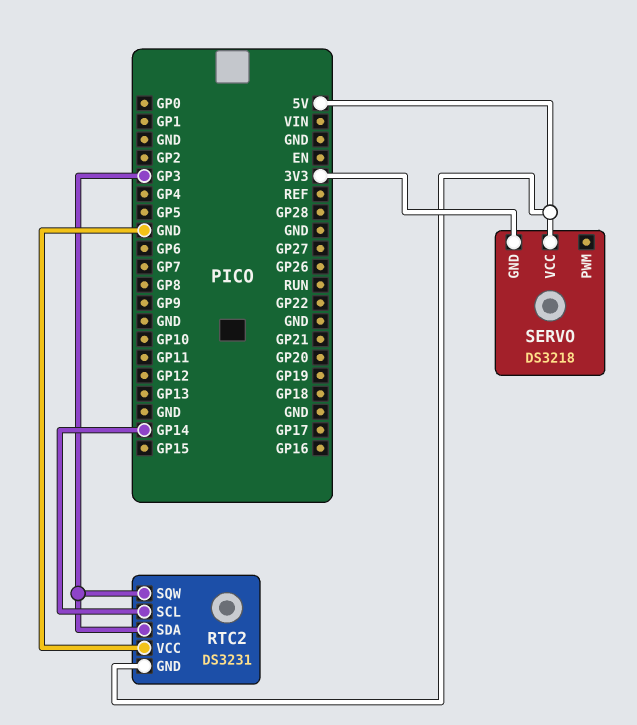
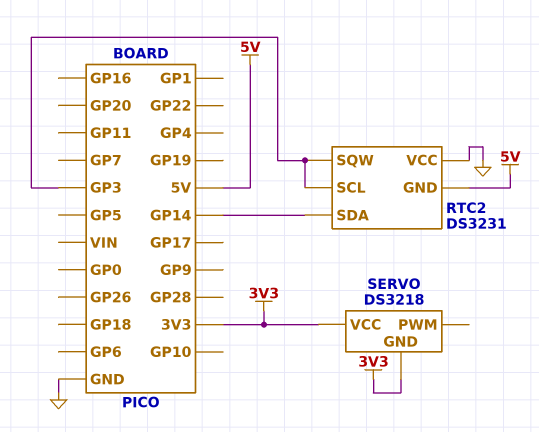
RTC2 pin SCL: GP14 -> GP3
RTC2 pin SDA: GP3 -> GP14
SERVO pin VCC: 5V -> 3V3

